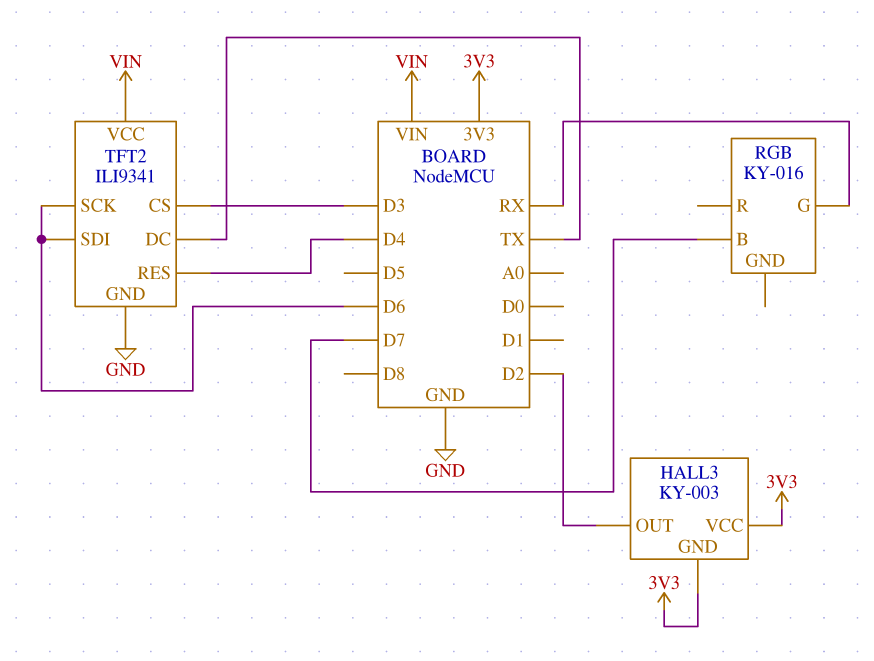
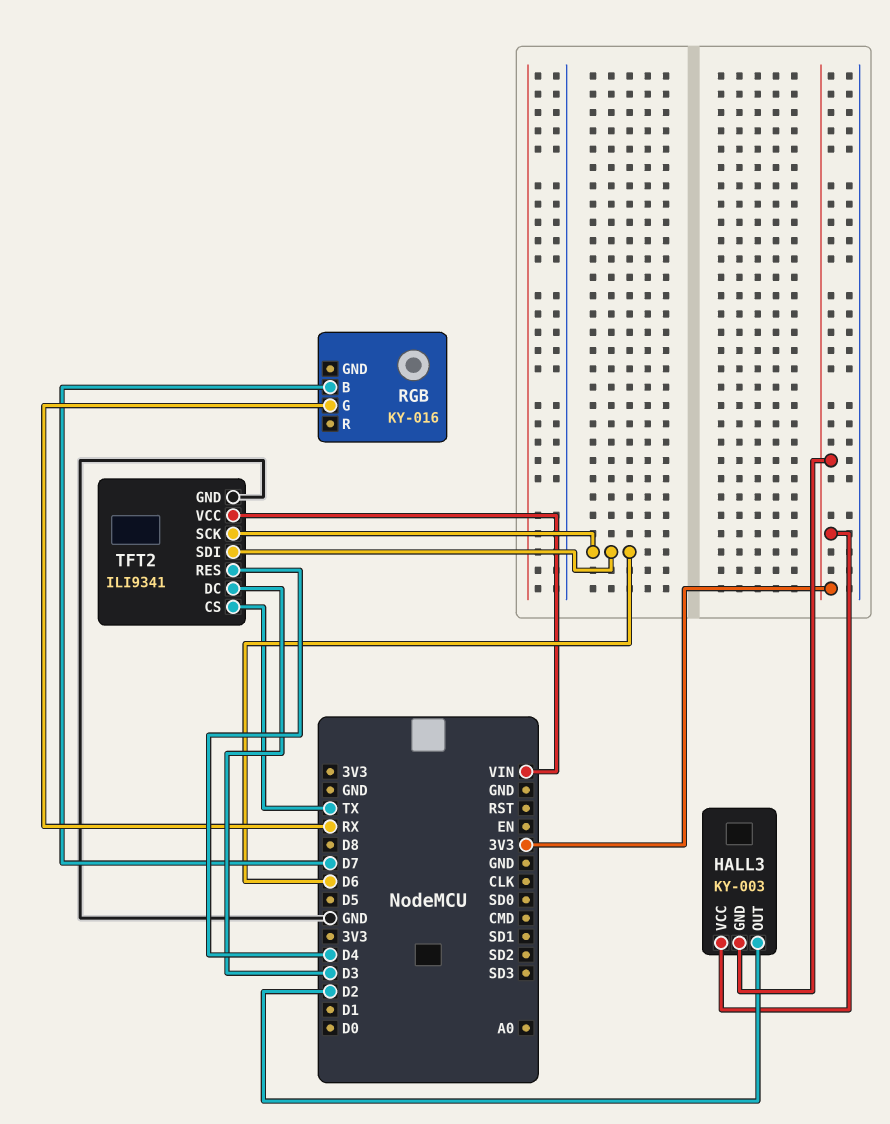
TFT2 pin CS: D3 -> TX
TFT2 pin DC: TX -> D3

